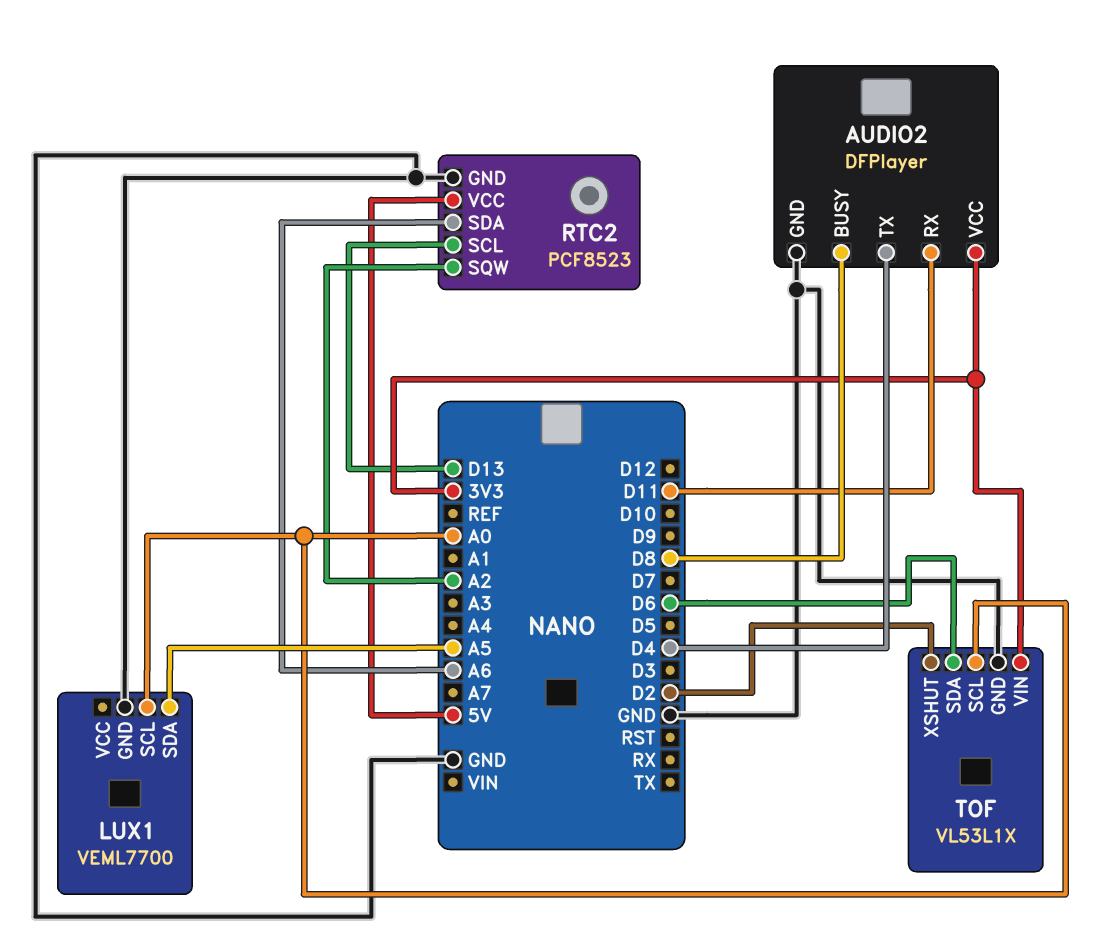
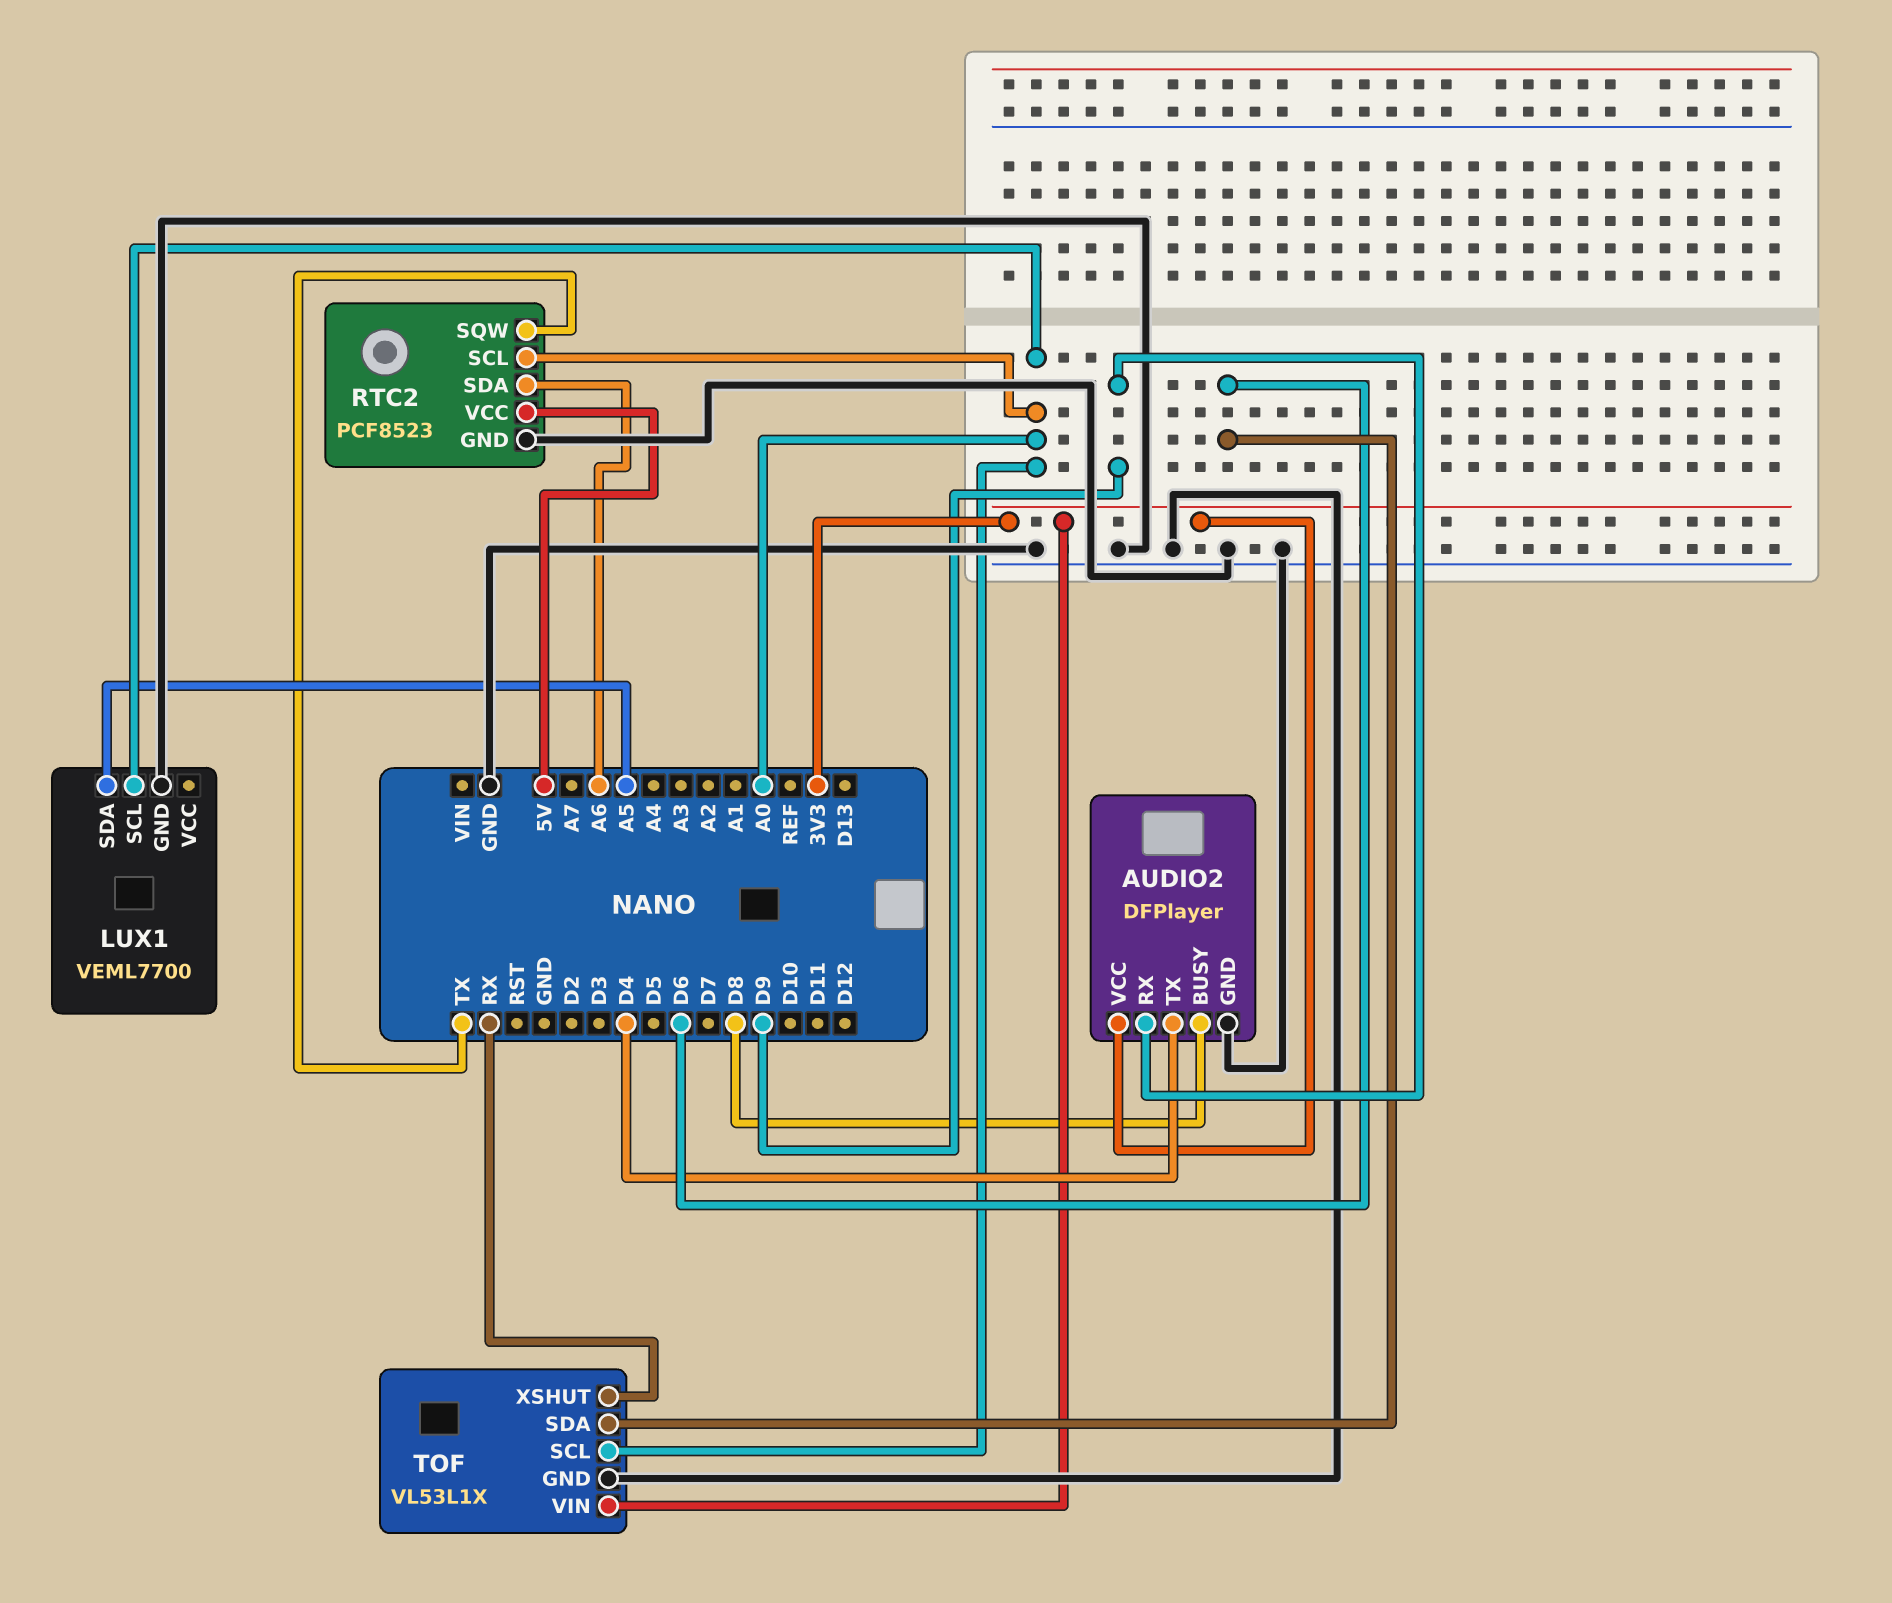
AUDIO2 pin RX: D11 -> D9
RTC2 pin SCL: D13 -> A0
RTC2 pin SQW: A2 -> TX
TOF pin XSHUT: D2 -> RX

